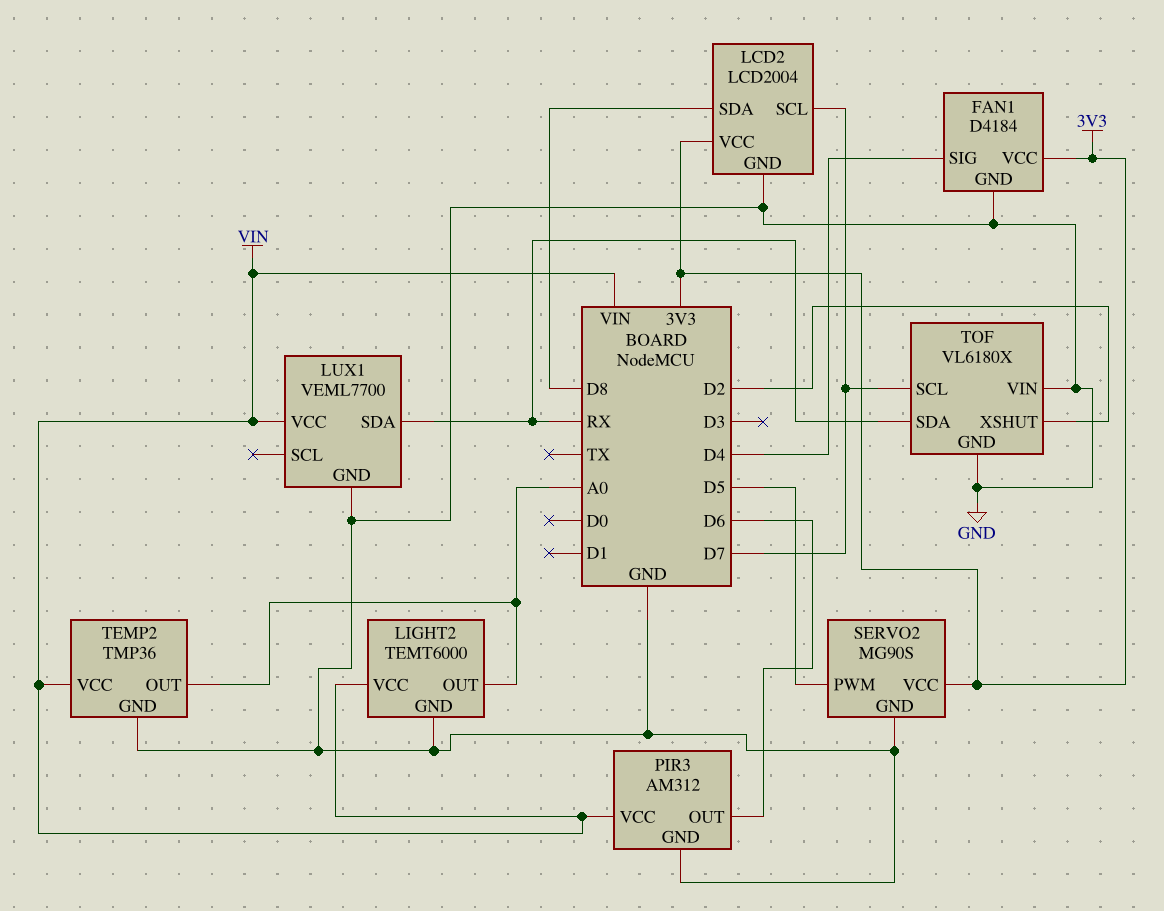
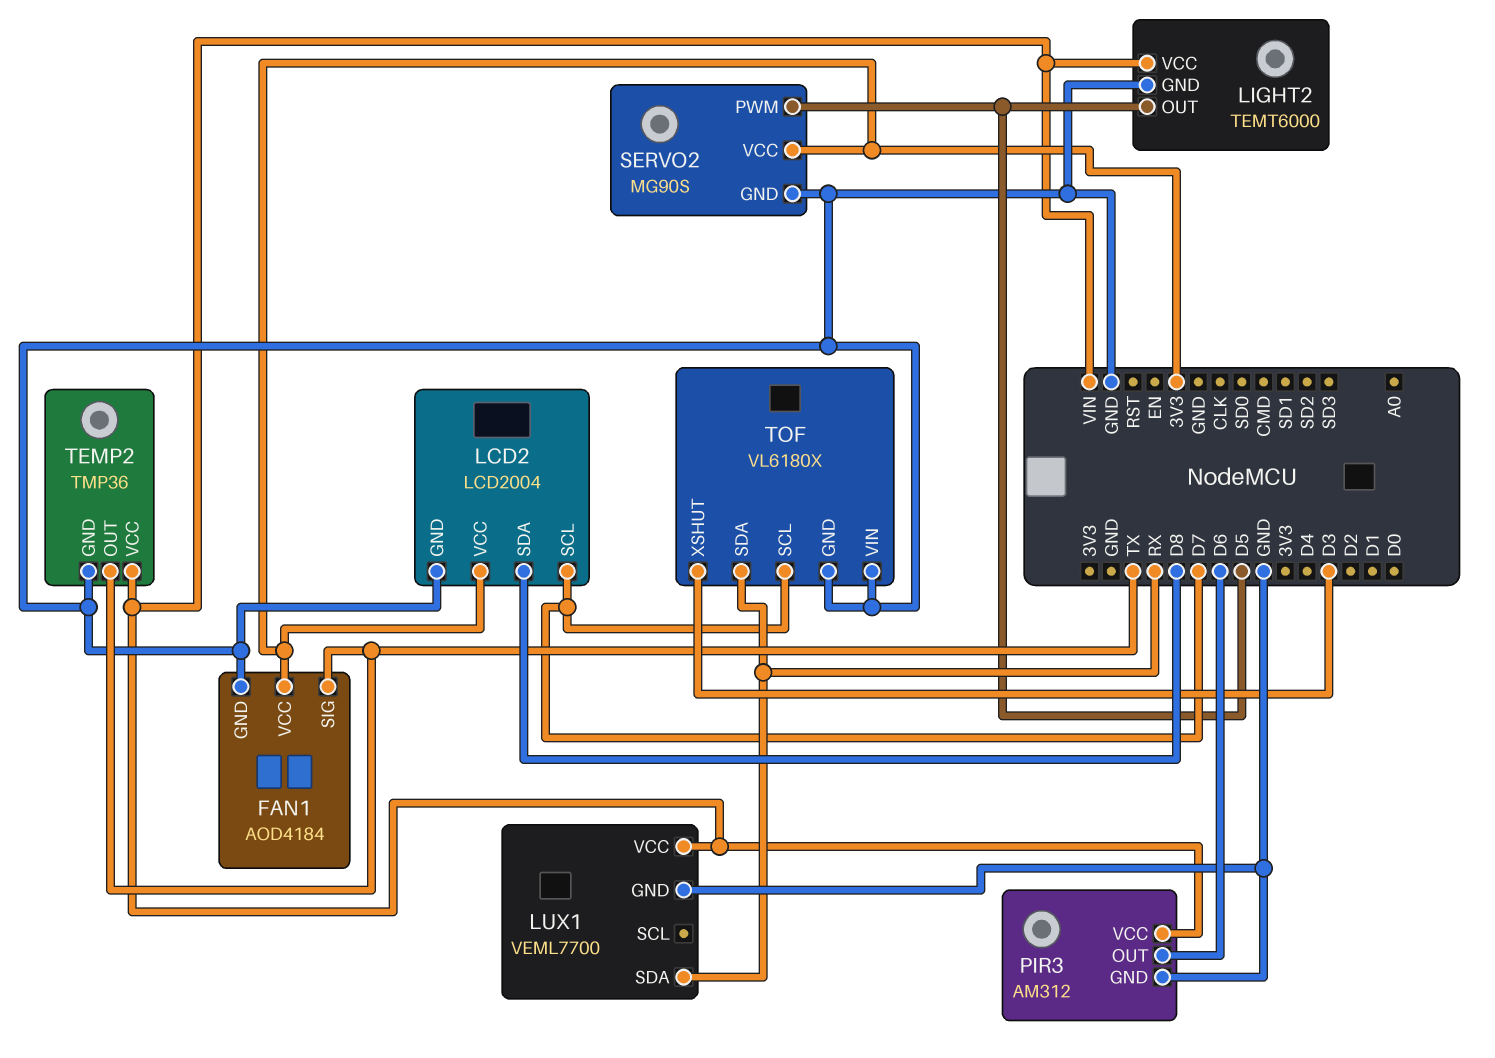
FAN1: D4184 -> AOD4184
FAN1 pin SIG: D4 -> TX
LIGHT2 pin OUT: A0 -> D5
TEMP2 pin OUT: A0 -> TX
TOF pin XSHUT: D2 -> D3

